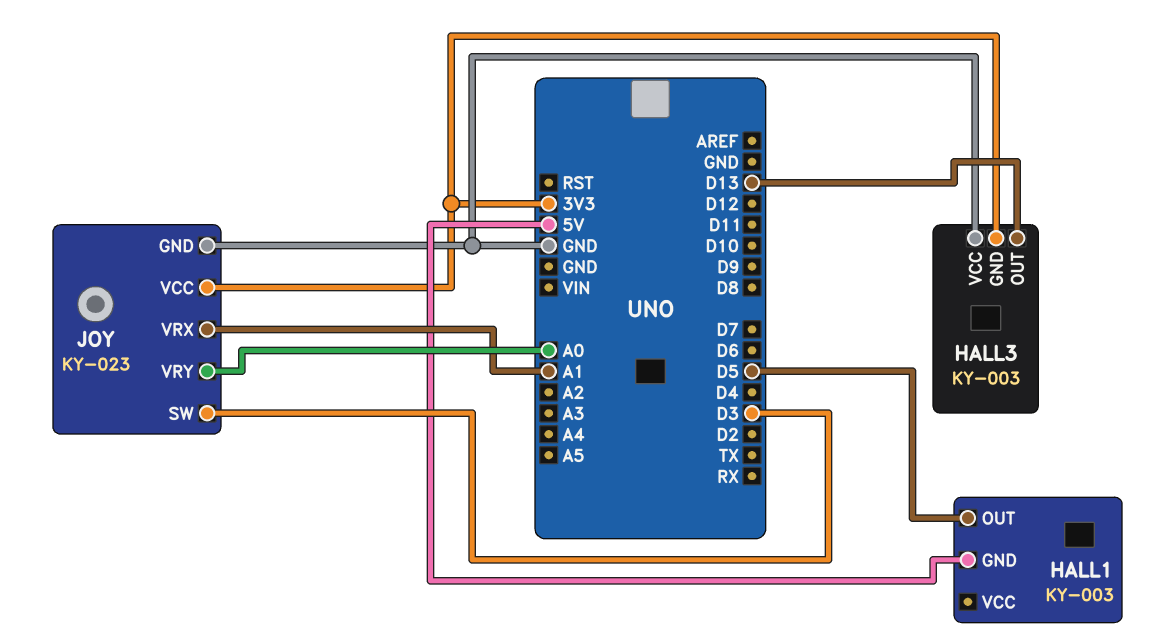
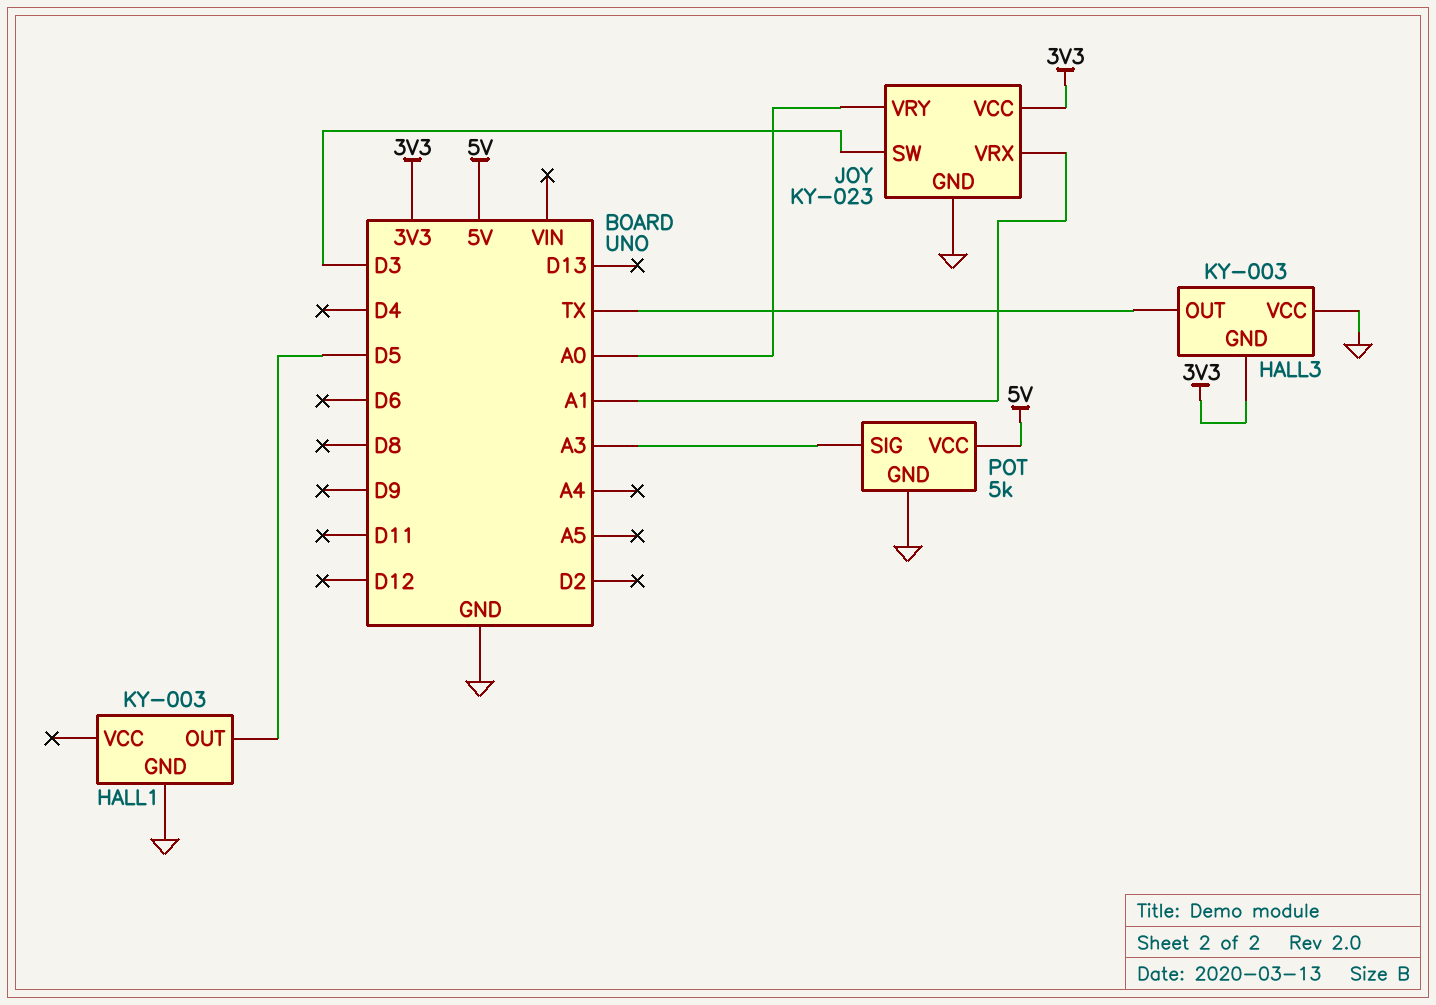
HALL1 pin GND: 5V -> GND
HALL3 pin OUT: D13 -> TX
POT: none -> 5k
POT pin GND: none -> GND
POT pin SIG: none -> A3
POT pin VCC: none -> 5V

